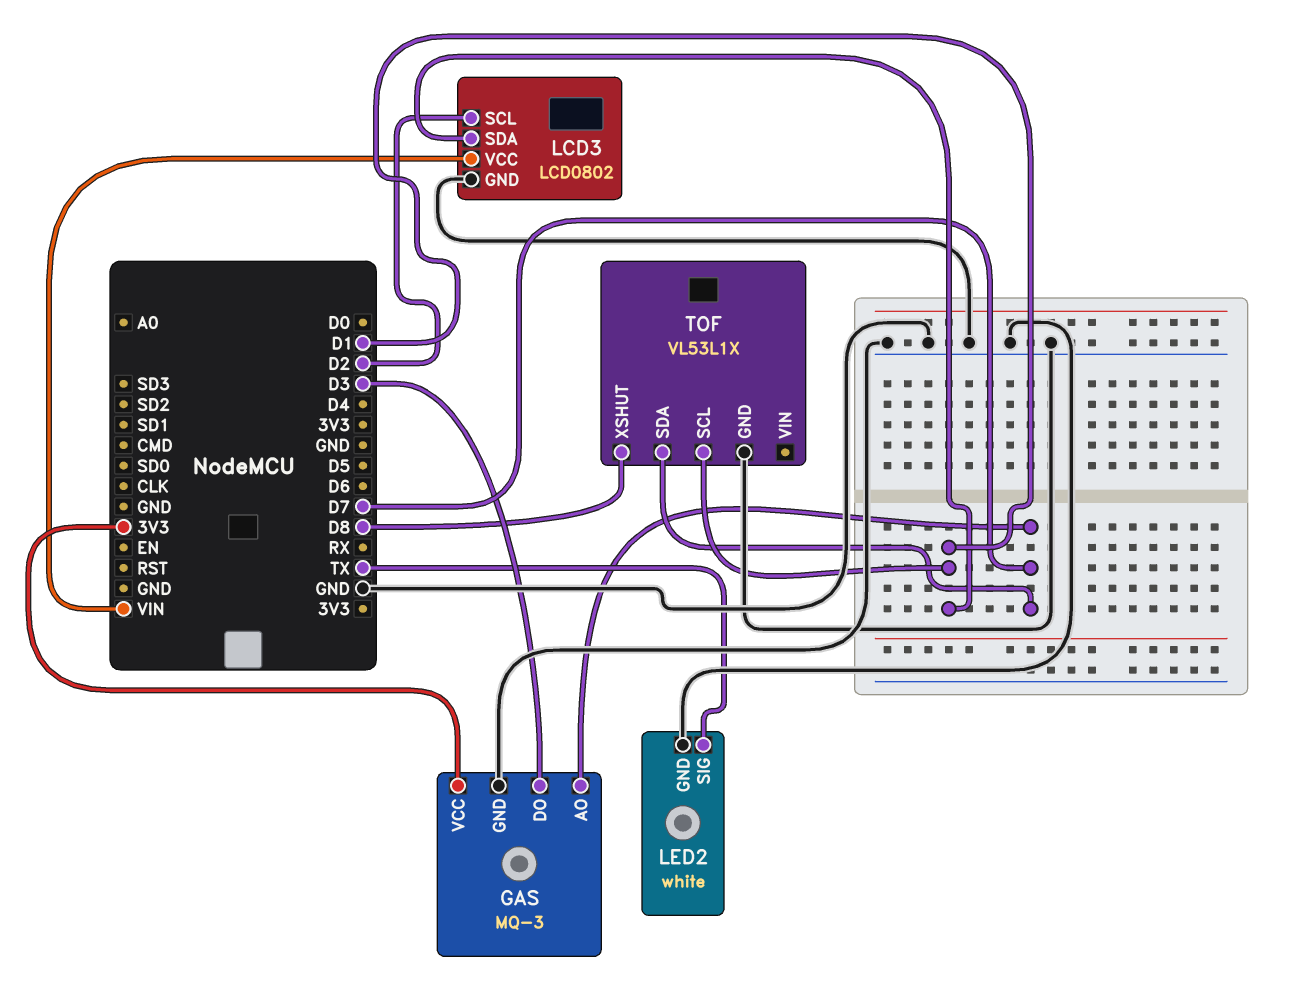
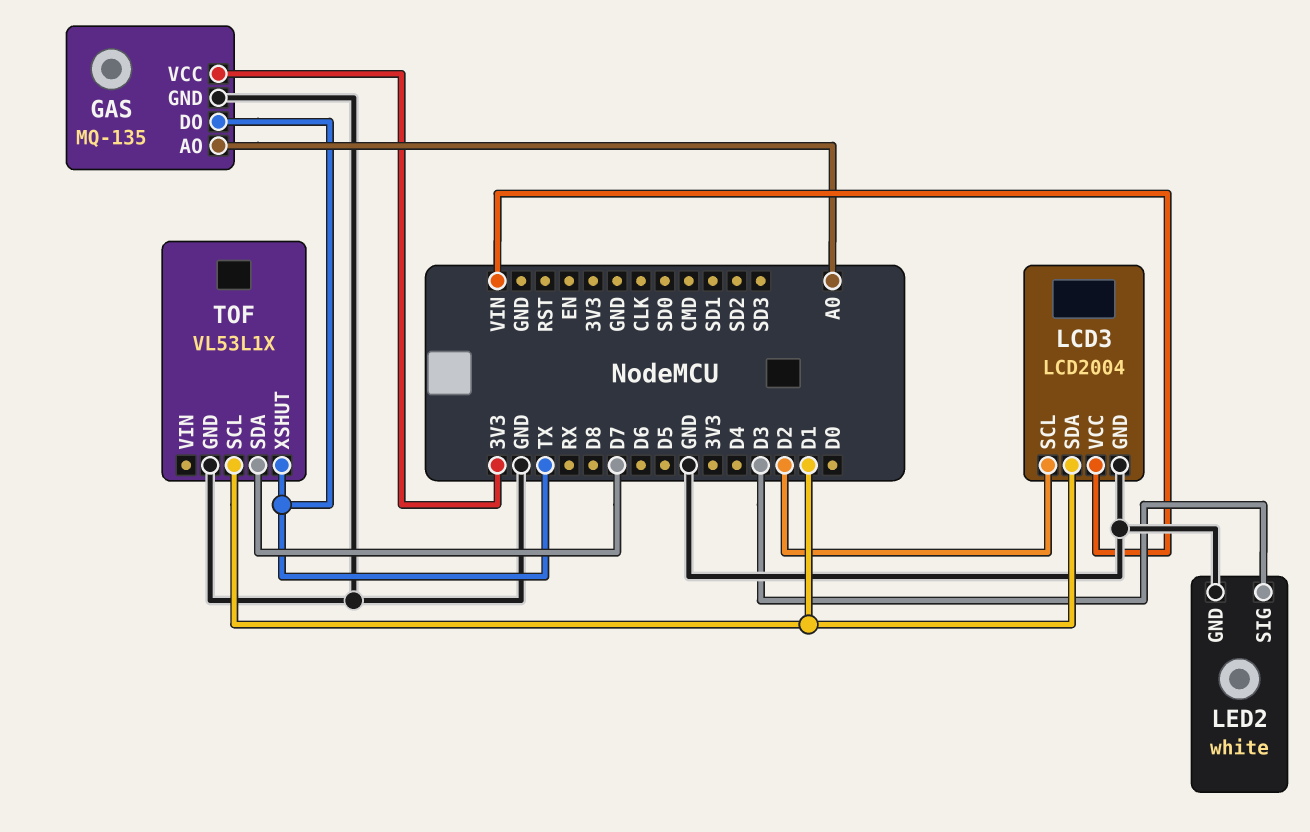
GAS: MQ-3 -> MQ-135
GAS pin AO: D7 -> A0
GAS pin DO: D3 -> TX
LCD3: LCD0802 -> LCD2004
LED2 pin SIG: TX -> D3
TOF pin XSHUT: D8 -> TX

